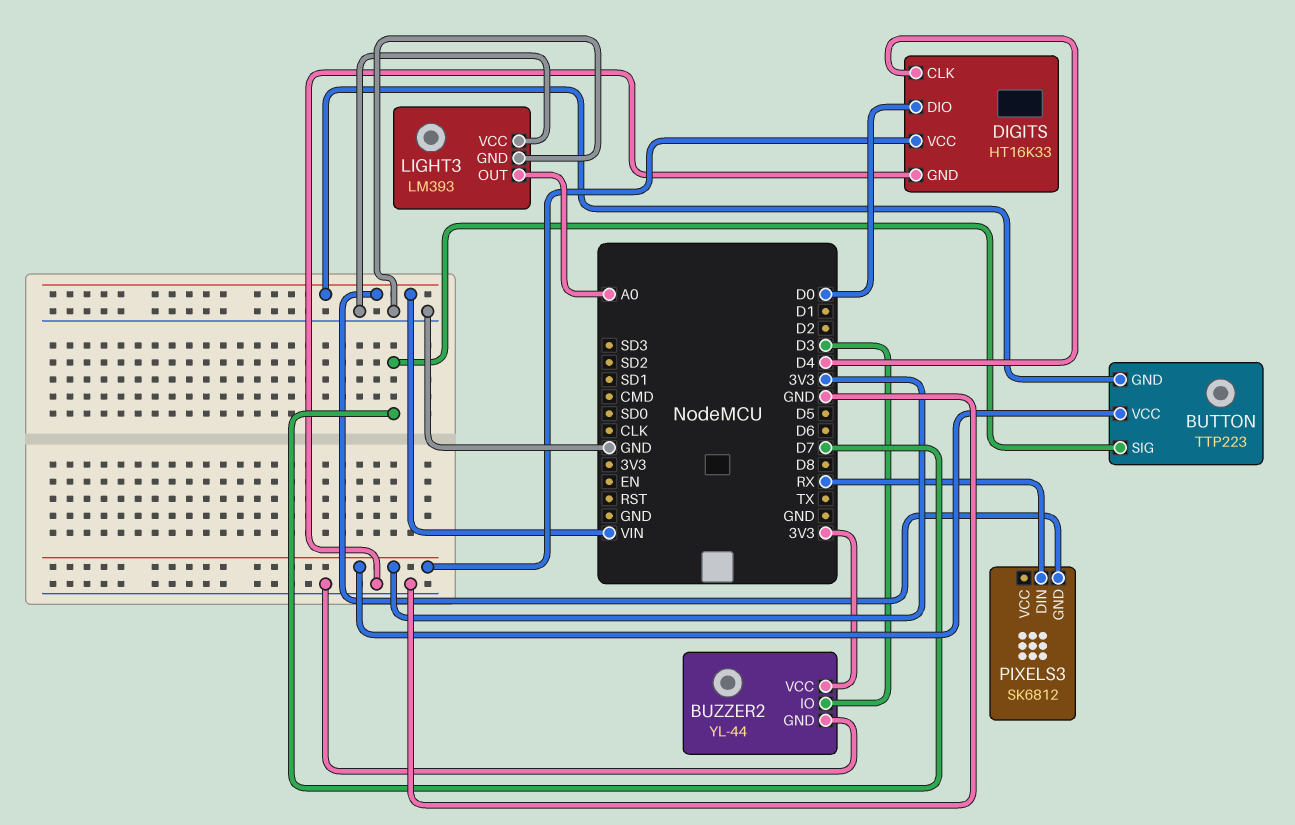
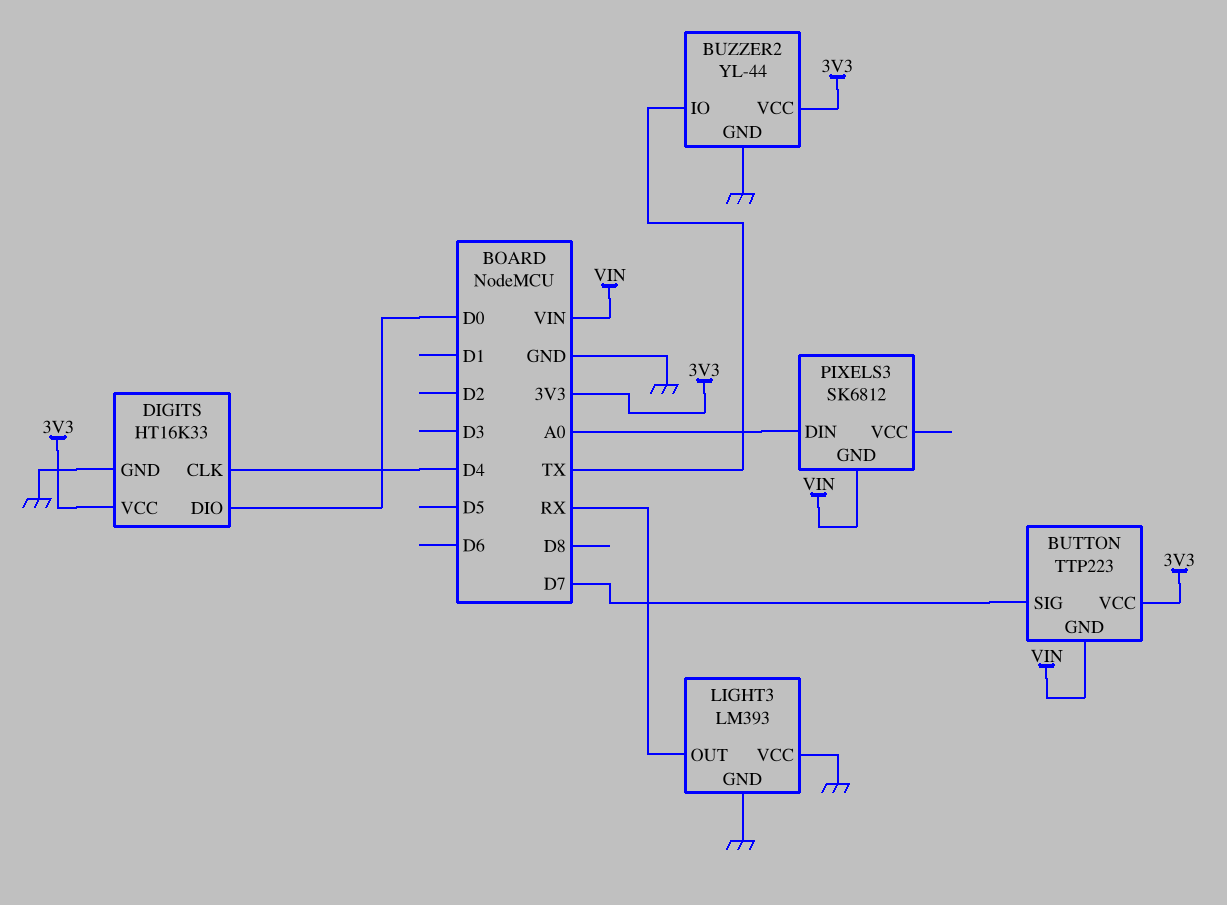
BUZZER2 pin IO: D3 -> TX
LIGHT3 pin OUT: A0 -> RX
PIXELS3 pin DIN: RX -> A0

